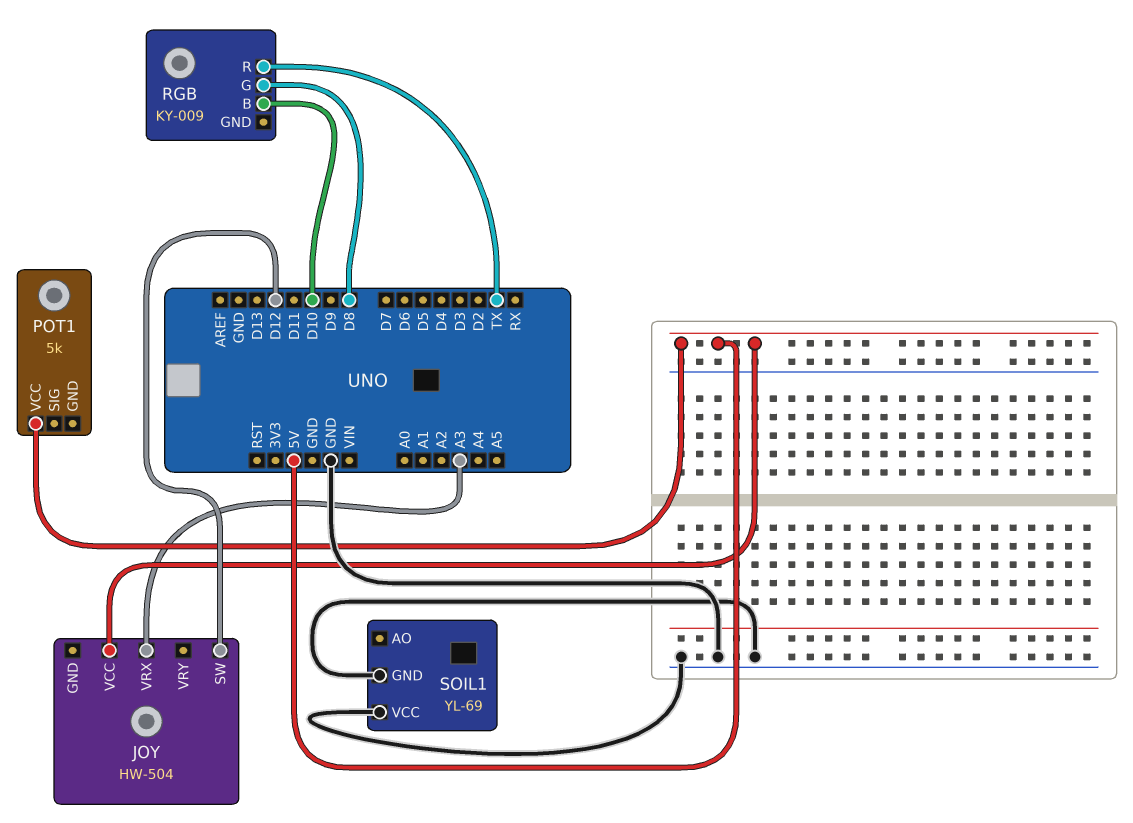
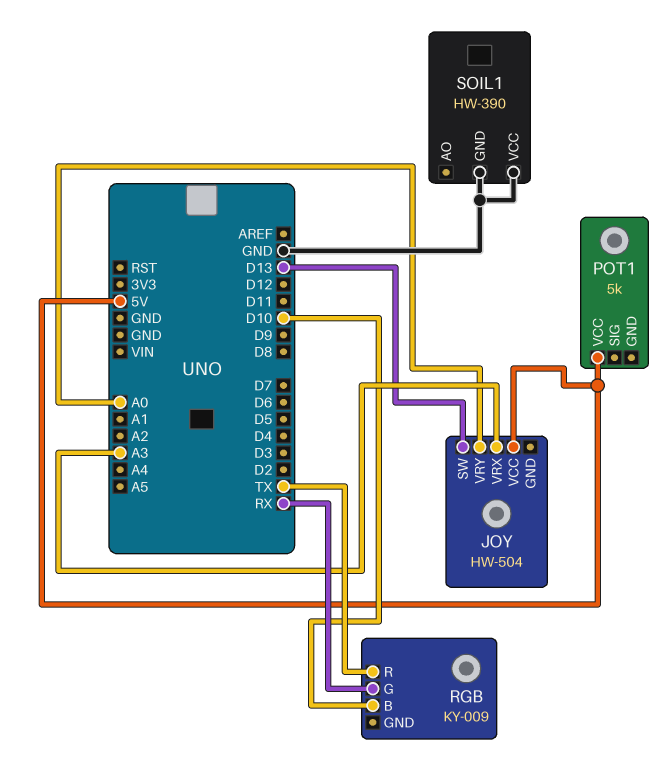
JOY pin SW: D12 -> D13
JOY pin VRY: none -> A0
RGB pin G: D8 -> RX
SOIL1: YL-69 -> HW-390

